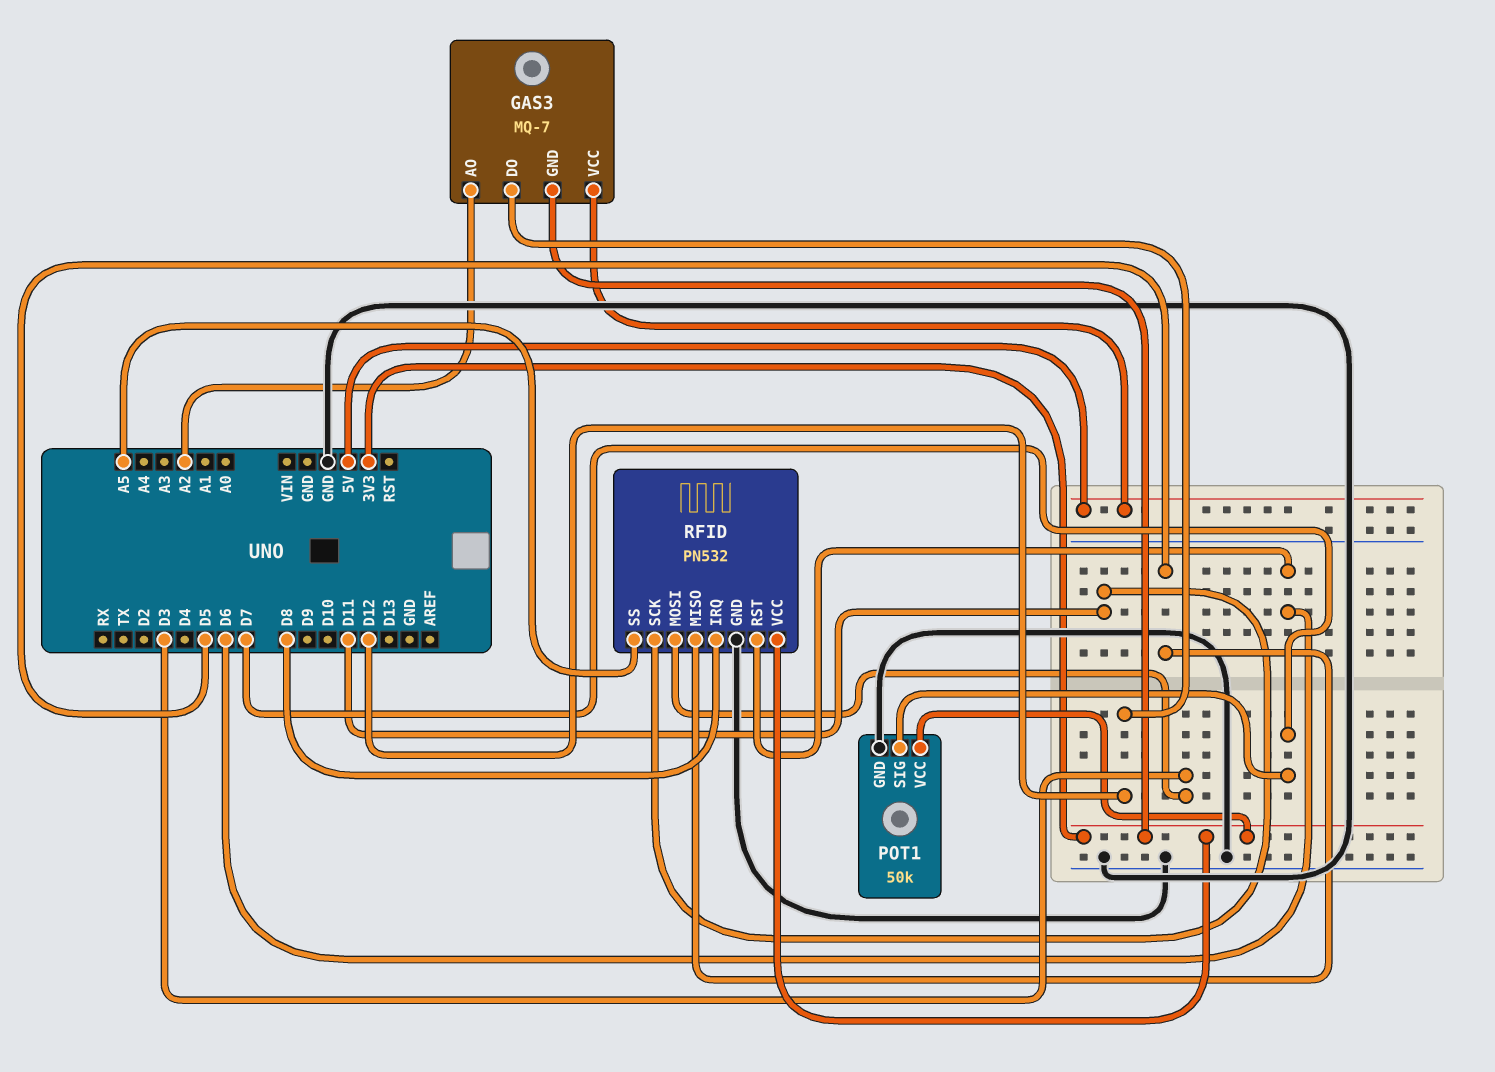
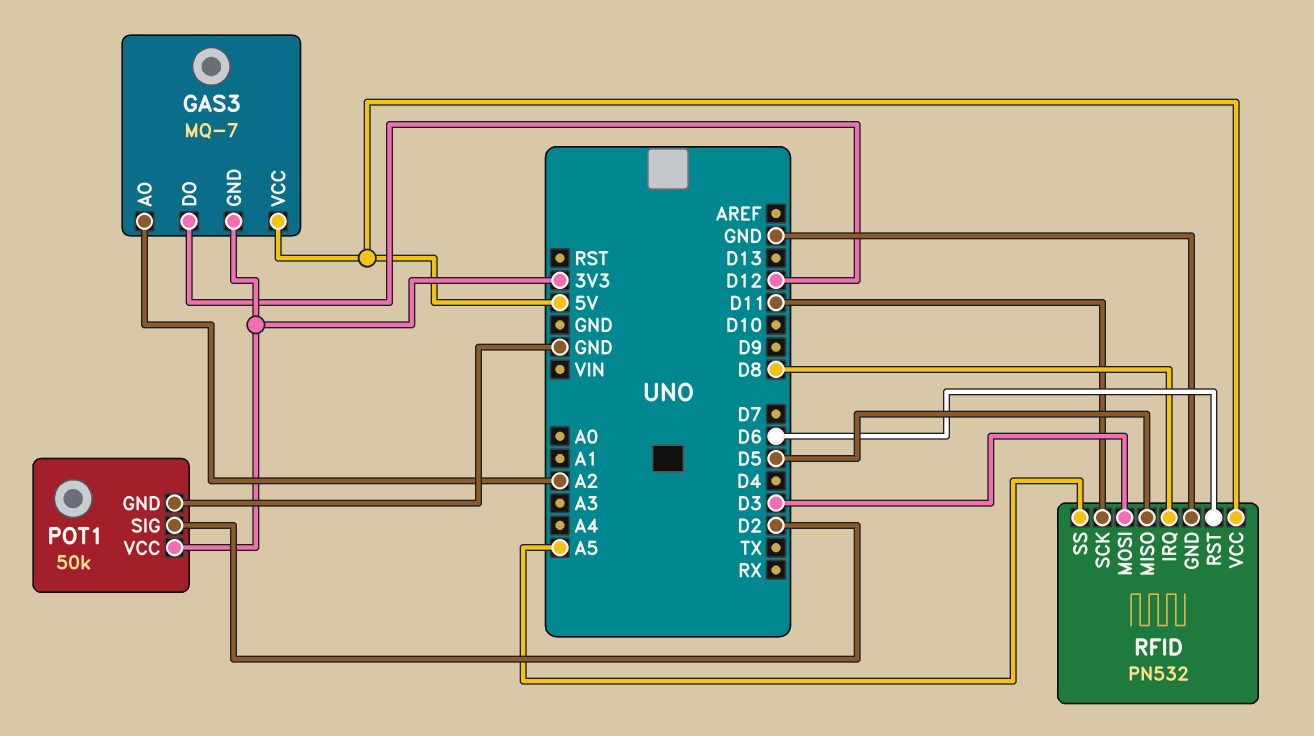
POT1 pin SIG: D7 -> D2
RFID pin VCC: 3V3 -> 5V

